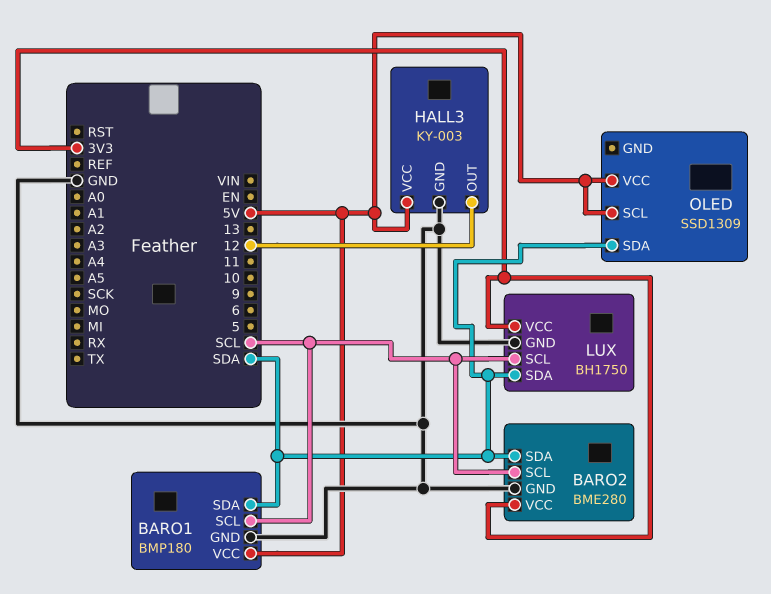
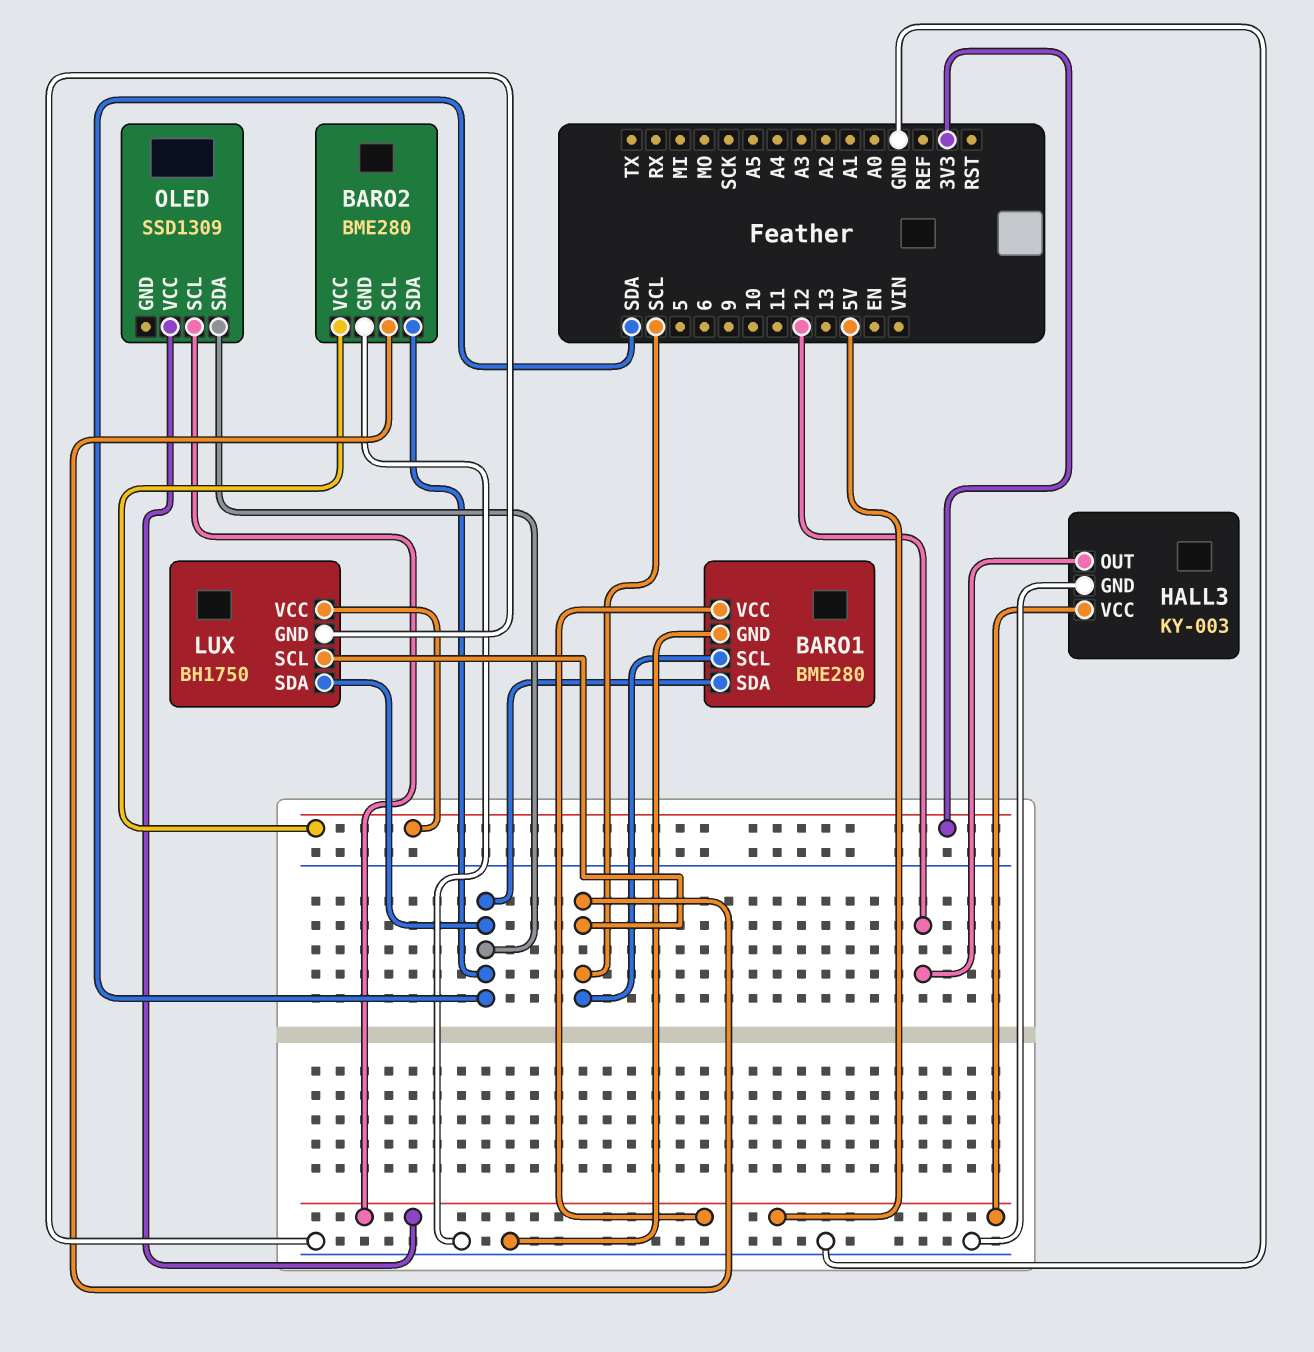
BARO1: BMP180 -> BME280

